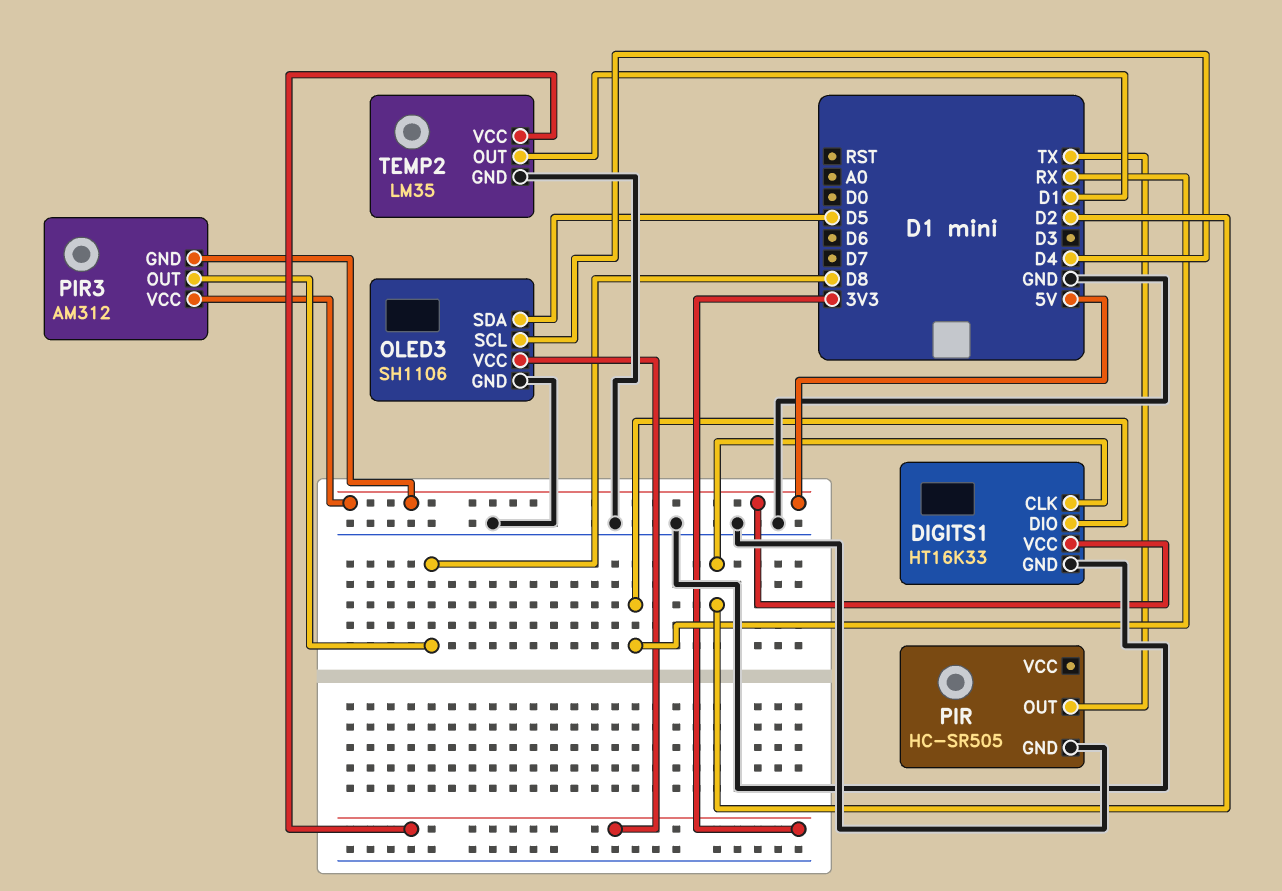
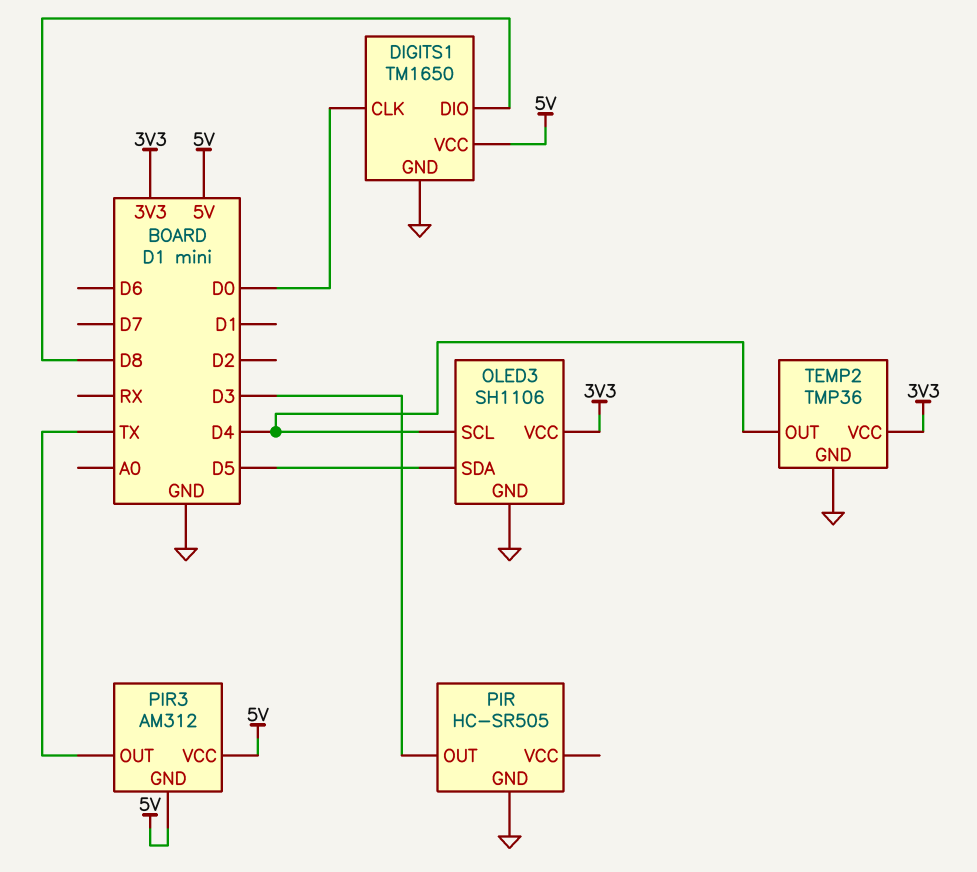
DIGITS1: HT16K33 -> TM1650
DIGITS1 pin CLK: D2 -> D0
DIGITS1 pin DIO: RX -> D8
PIR pin OUT: TX -> D3
PIR3 pin OUT: D8 -> TX
TEMP2: LM35 -> TMP36
TEMP2 pin OUT: D1 -> D4

